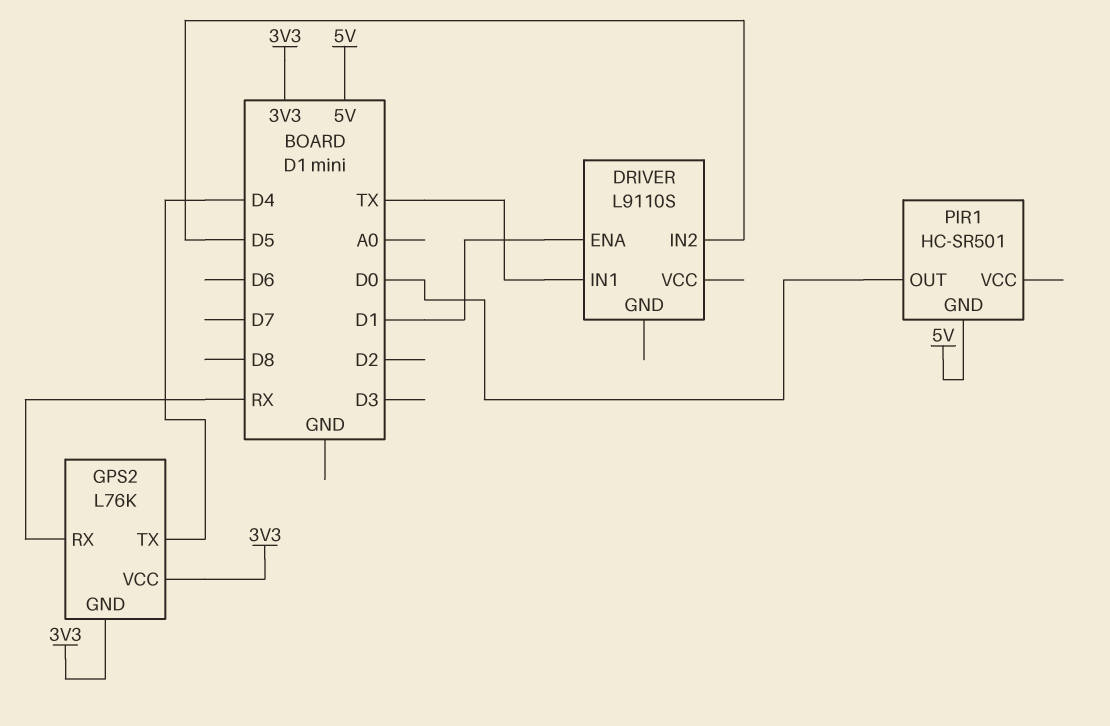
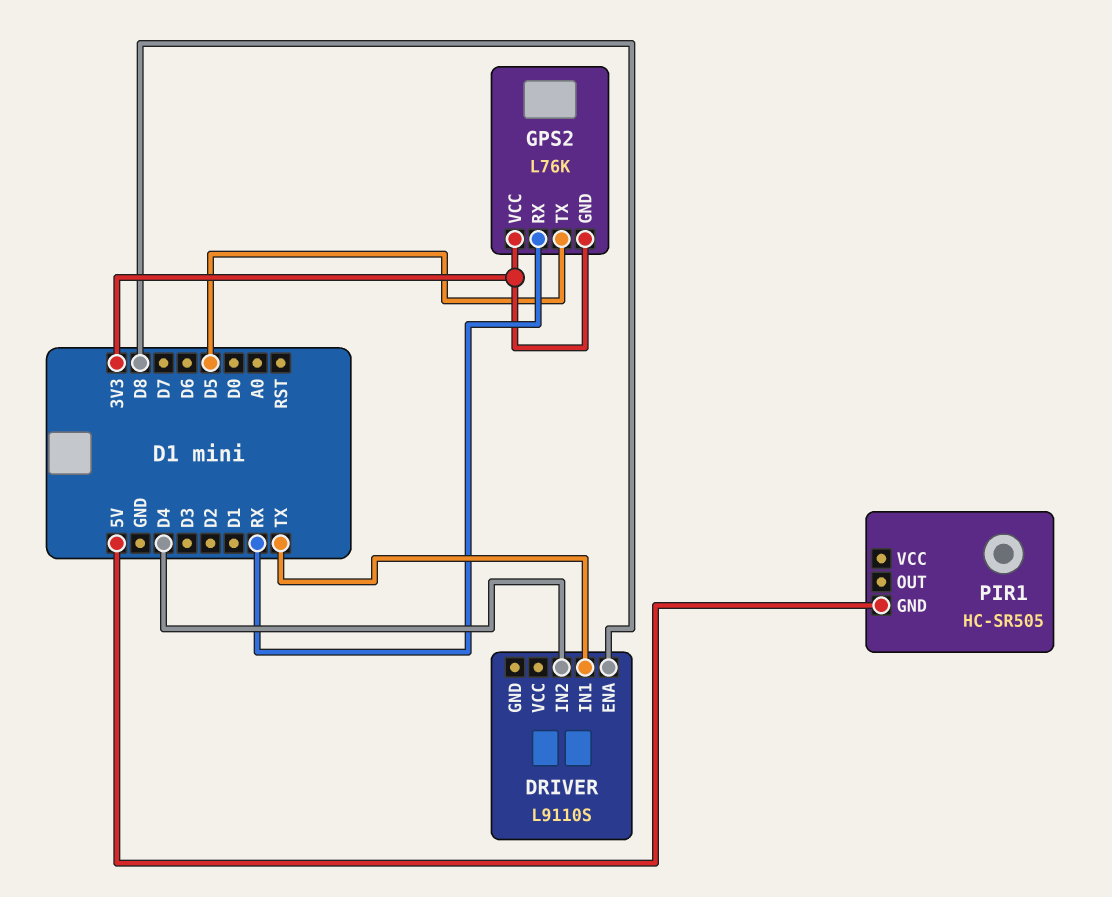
DRIVER pin ENA: D1 -> D8
DRIVER pin IN2: D5 -> D4
GPS2 pin TX: D4 -> D5
PIR1: HC-SR501 -> HC-SR505
PIR1 pin OUT: D0 -> none

